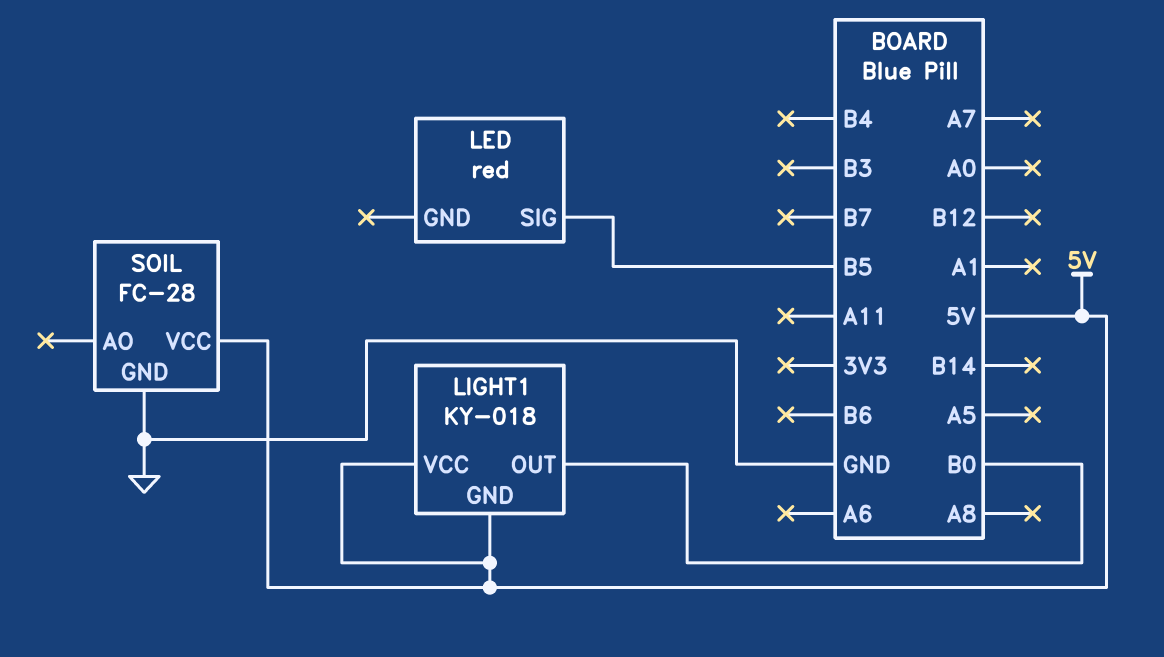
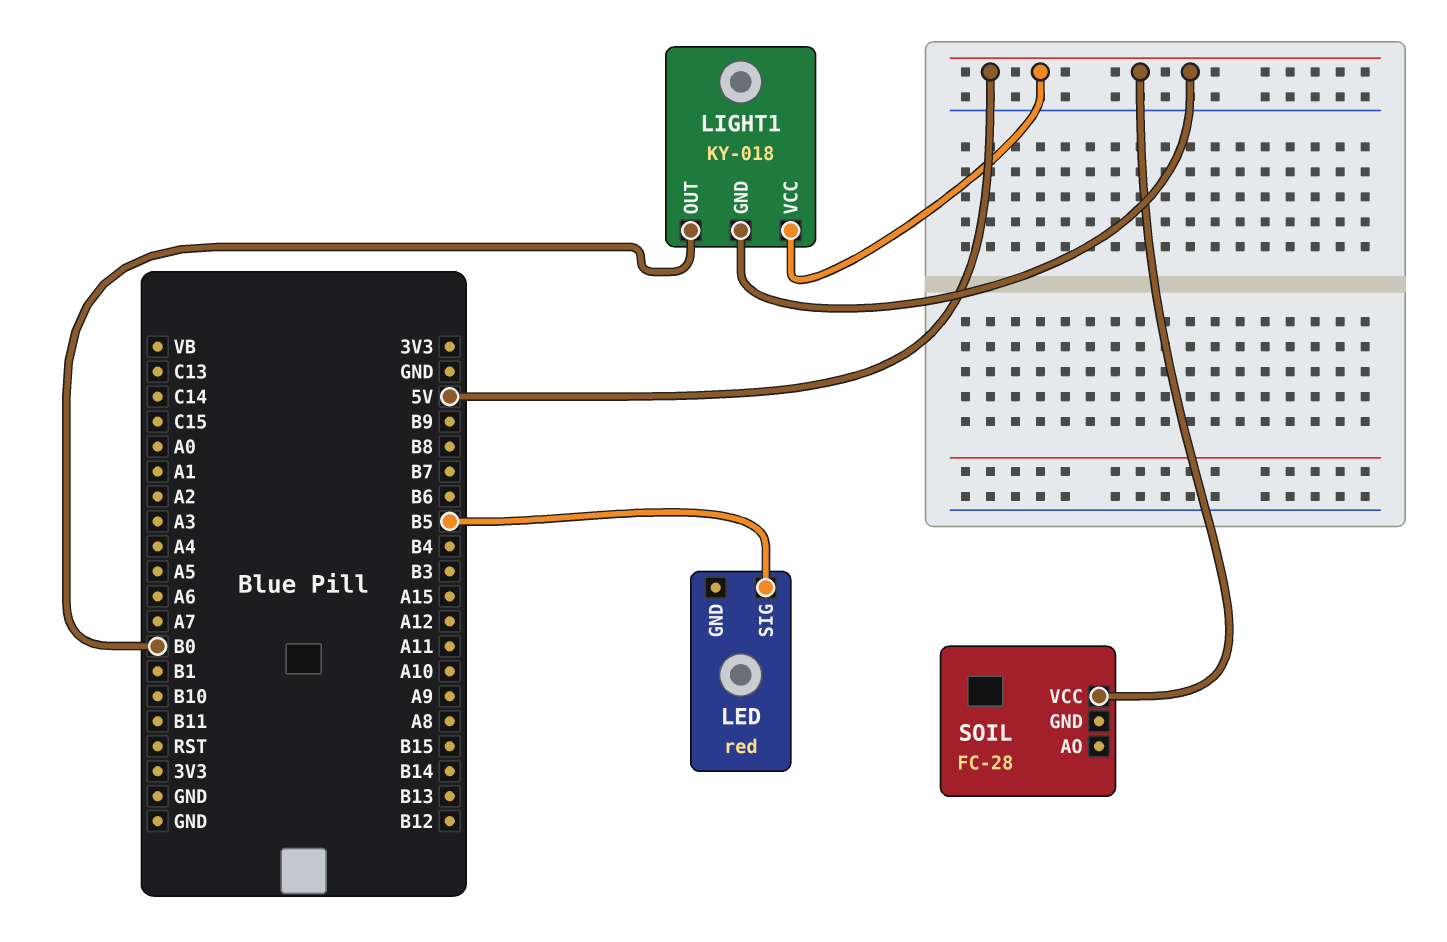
SOIL pin GND: GND -> none

